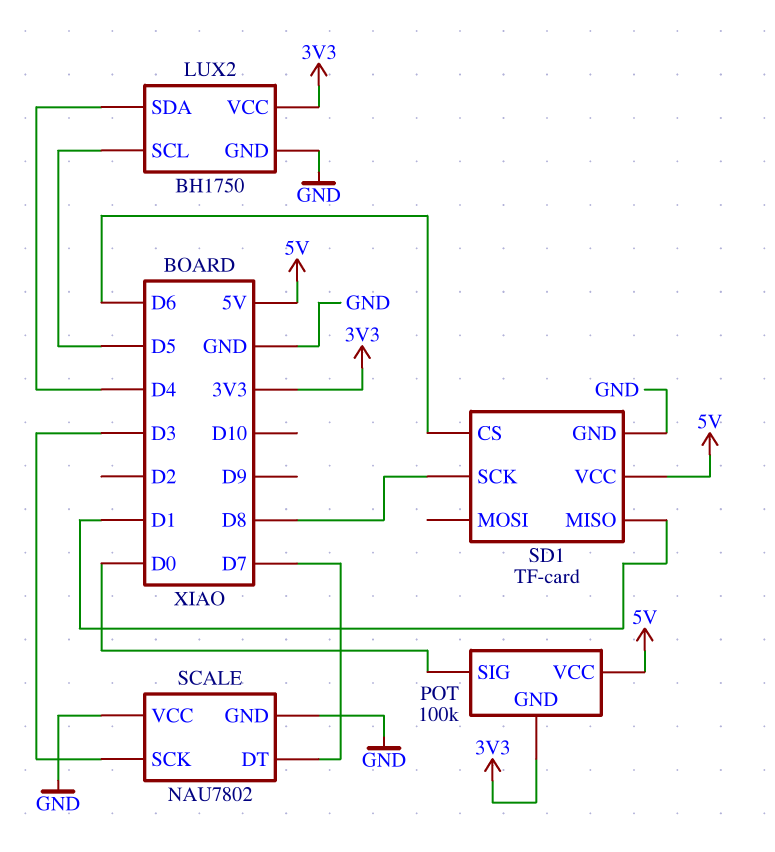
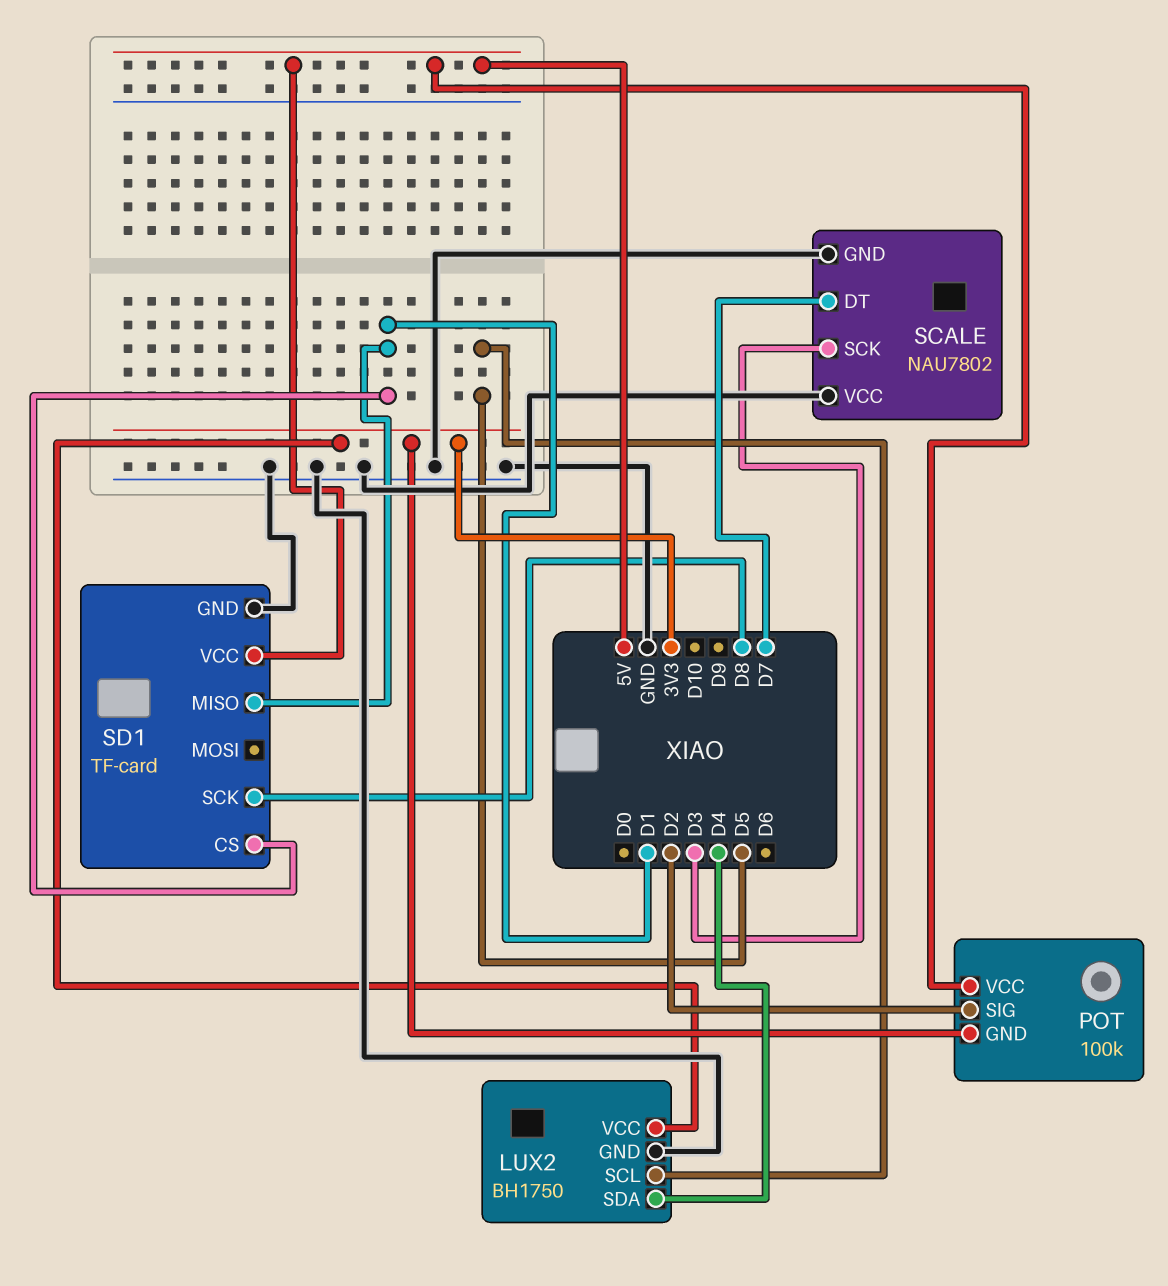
POT pin SIG: D0 -> D2
SD1 pin CS: D6 -> D1

